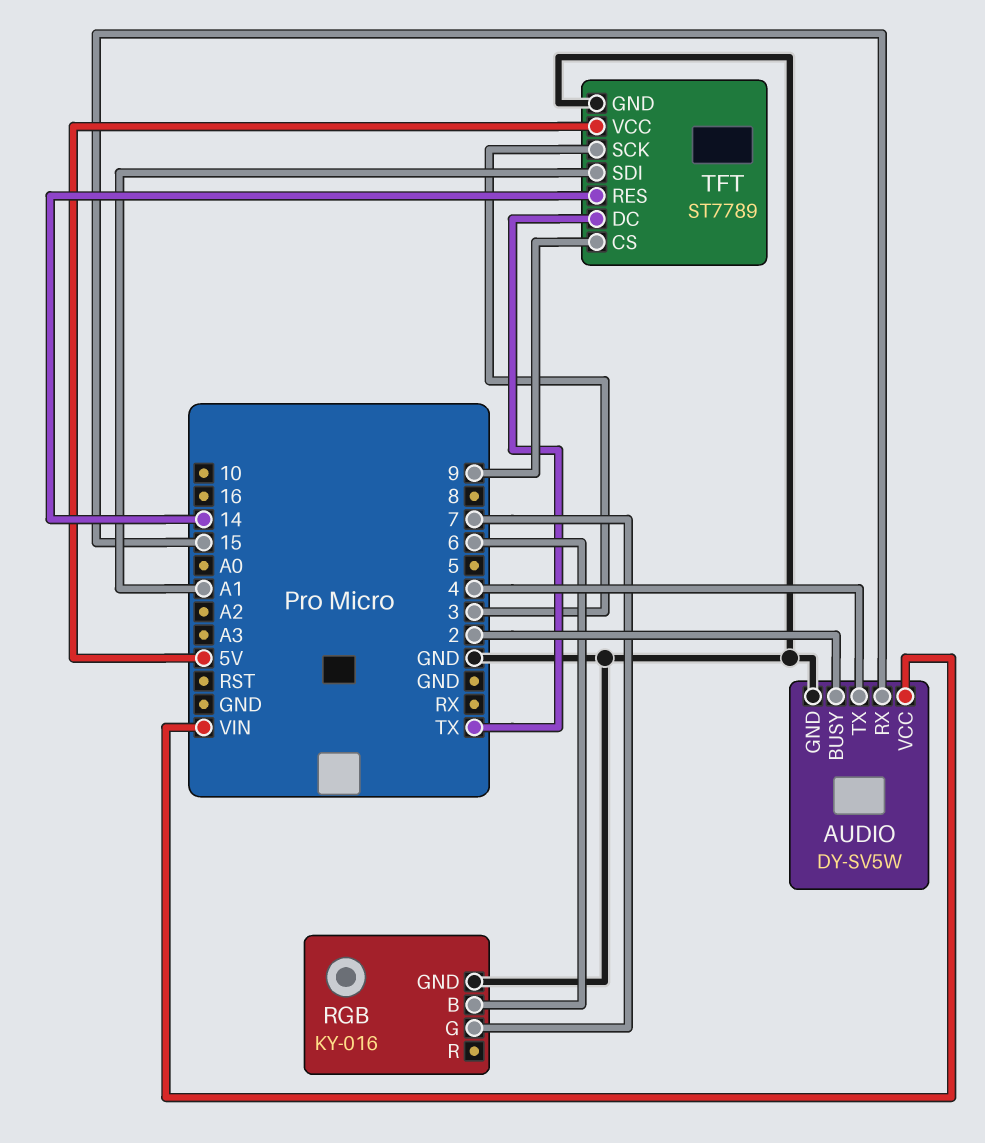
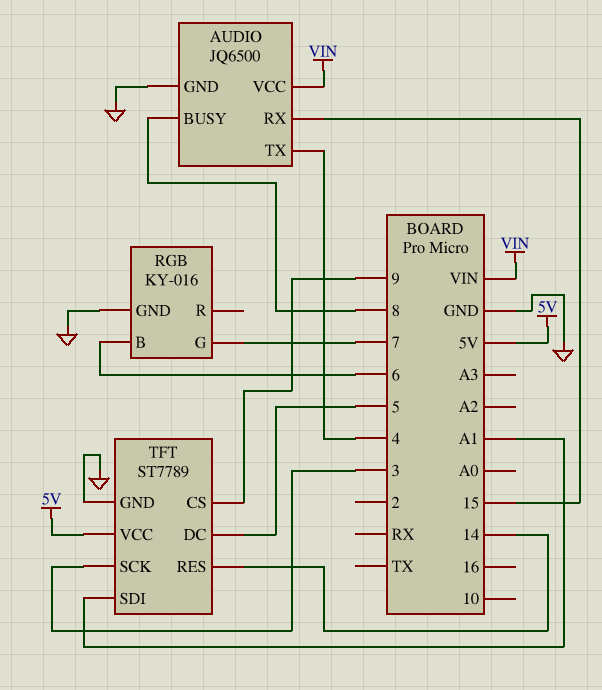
AUDIO: DY-SV5W -> JQ6500
AUDIO pin BUSY: 2 -> 8
TFT pin DC: TX -> 5

